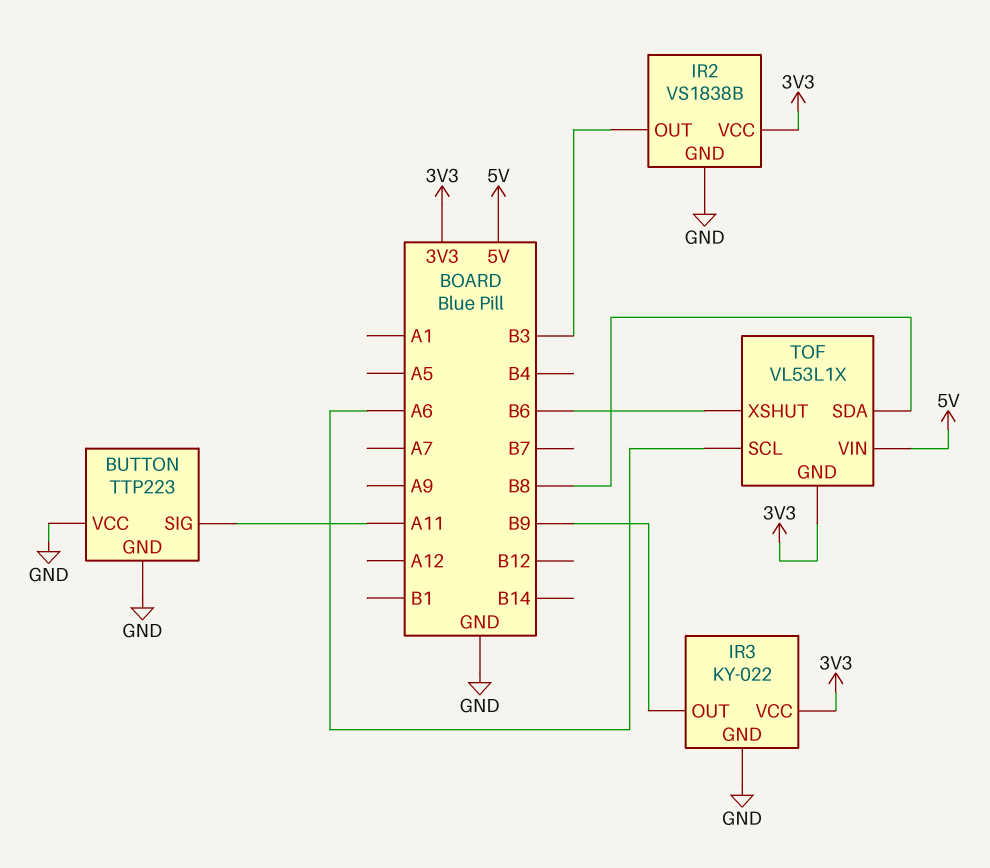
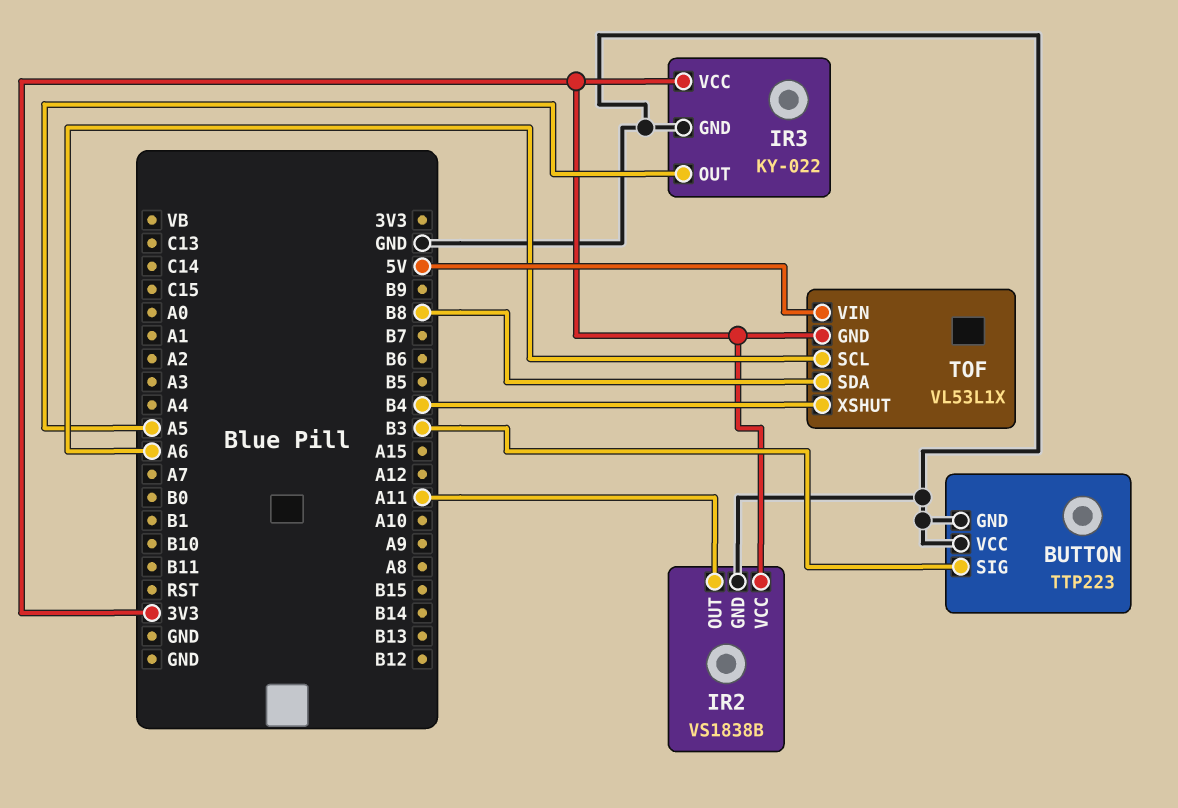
BUTTON pin SIG: A11 -> B3
IR2 pin OUT: B3 -> A11
IR3 pin OUT: B9 -> A5
TOF pin XSHUT: B6 -> B4

